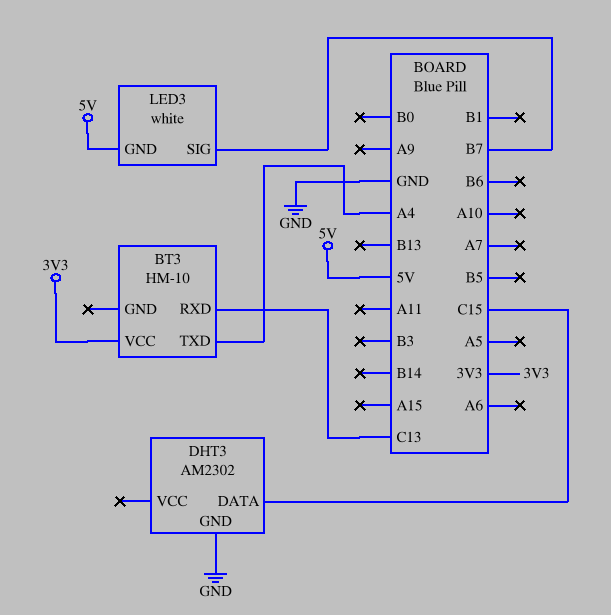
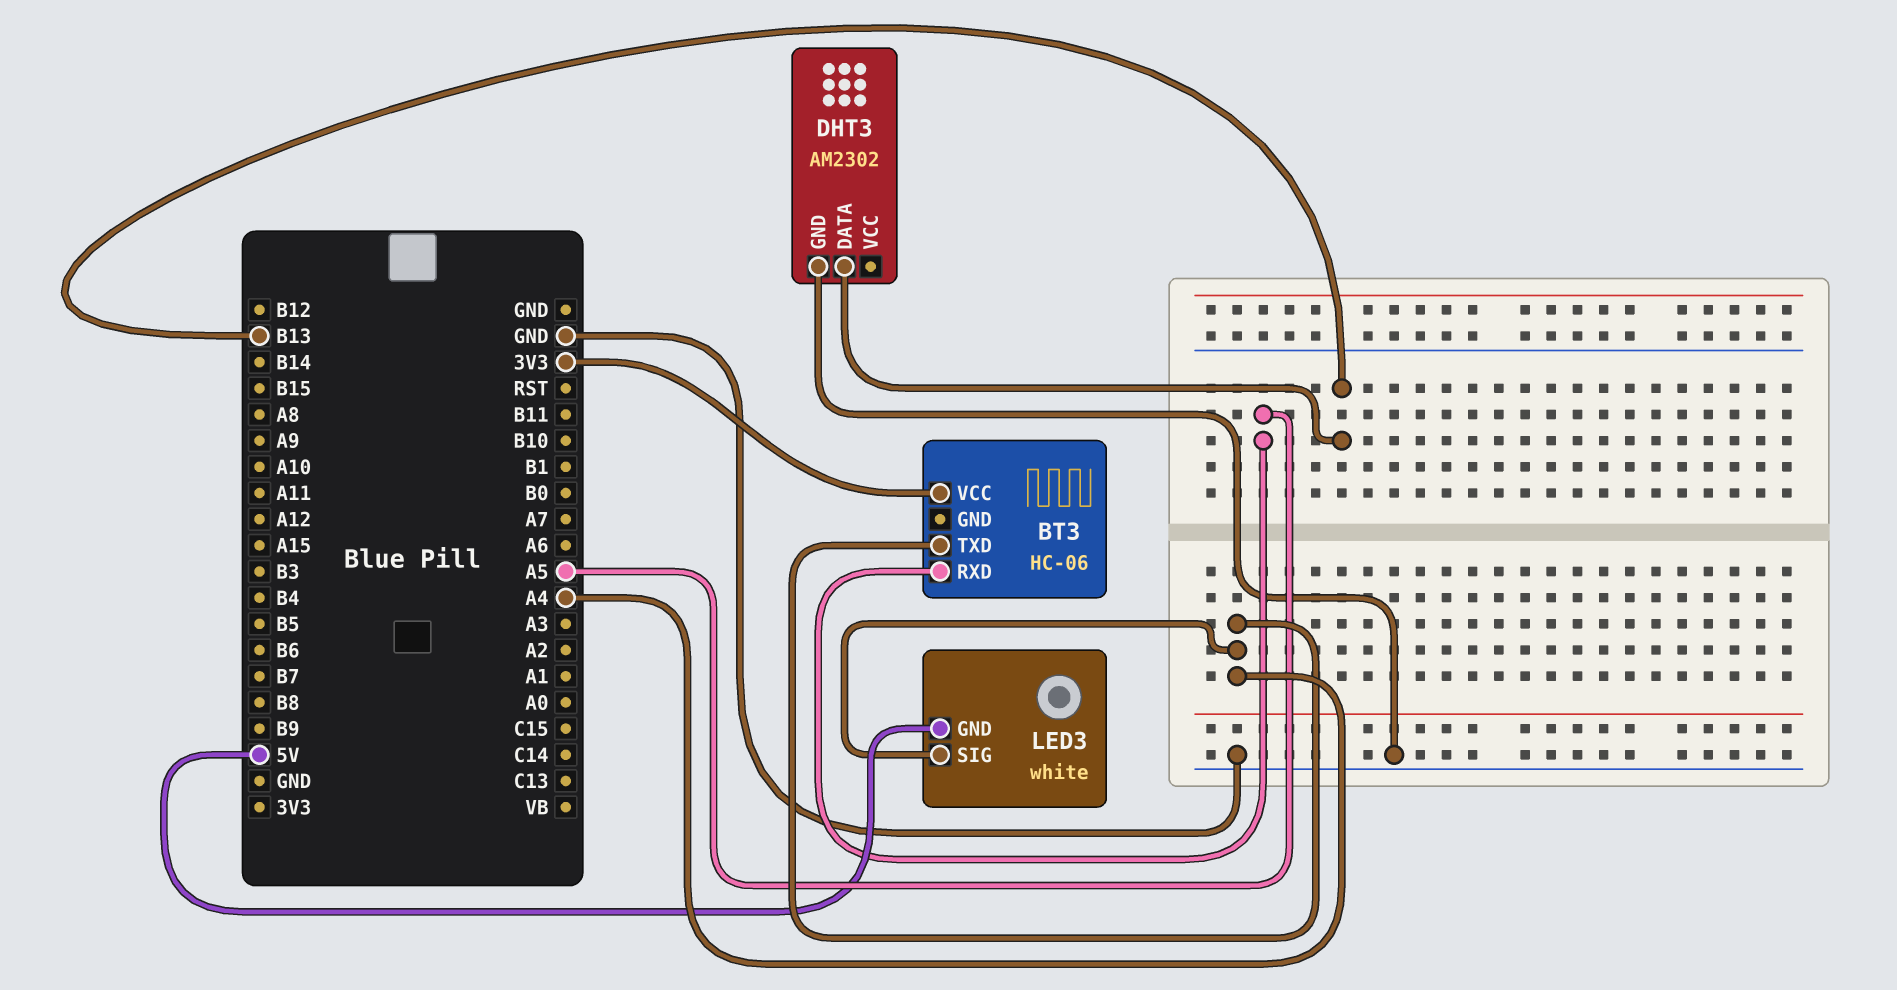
BT3: HM-10 -> HC-06
BT3 pin RXD: C13 -> A5
DHT3 pin DATA: C15 -> B13
LED3 pin SIG: B7 -> A4

